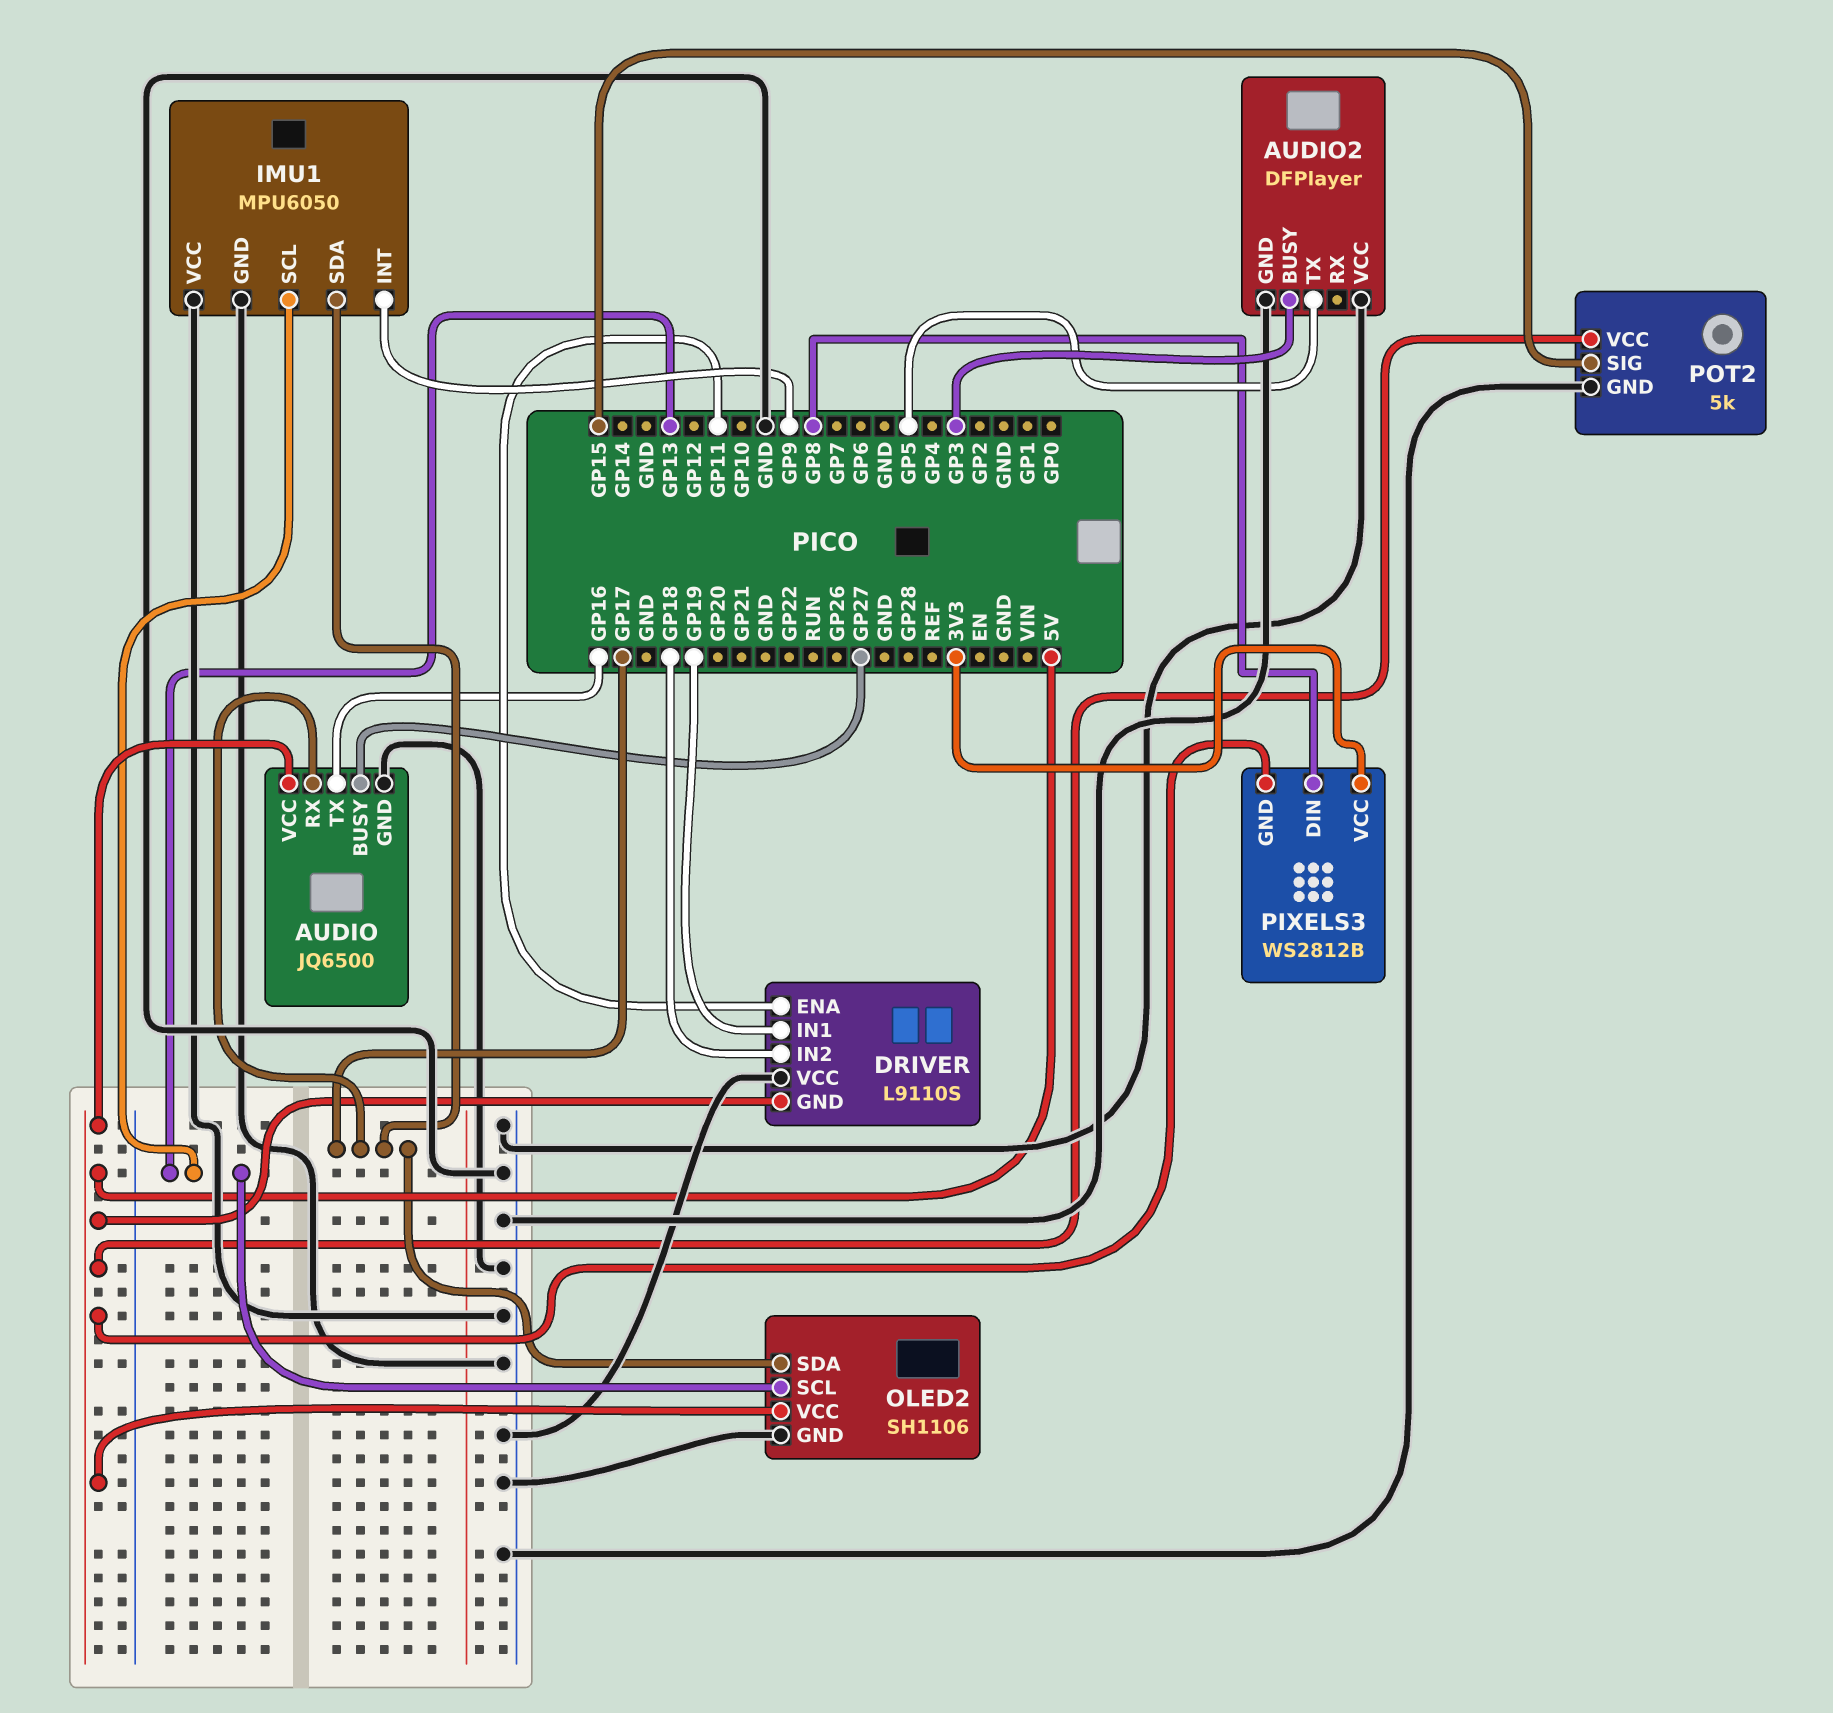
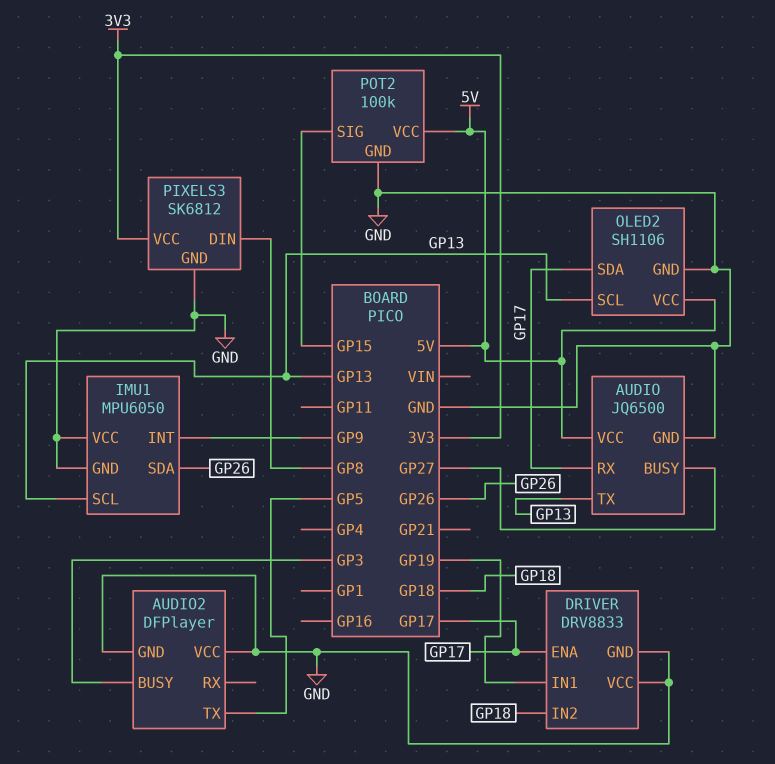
AUDIO pin TX: GP16 -> GP13
DRIVER: L9110S -> DRV8833
DRIVER pin ENA: GP11 -> GP17
DRIVER pin GND: 5V -> GND
IMU1 pin SDA: GP17 -> GP26
PIXELS3: WS2812B -> SK6812
PIXELS3 pin GND: 5V -> GND
POT2: 5k -> 100k

